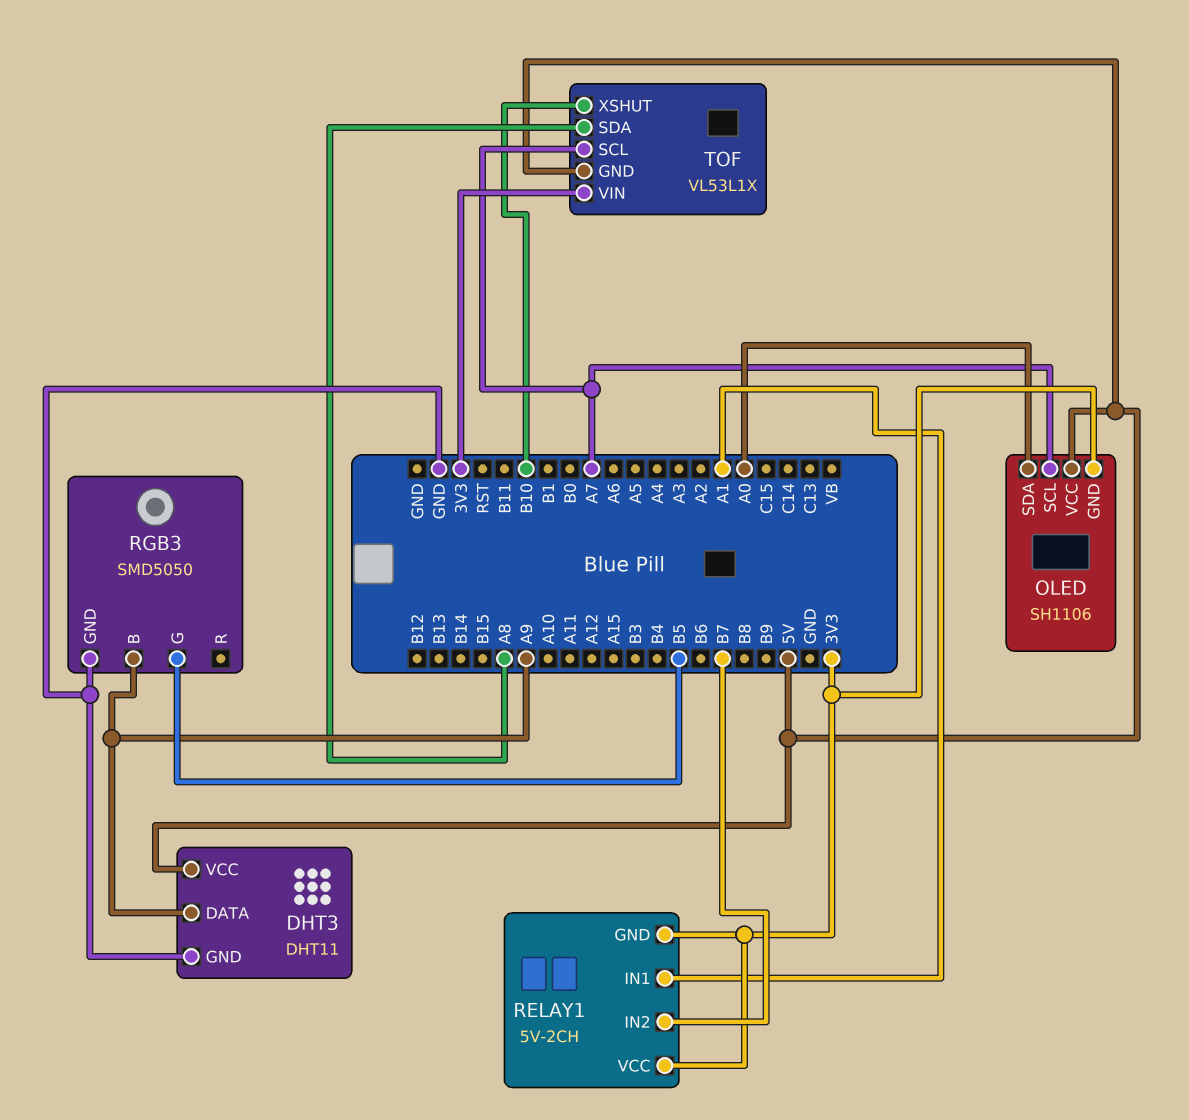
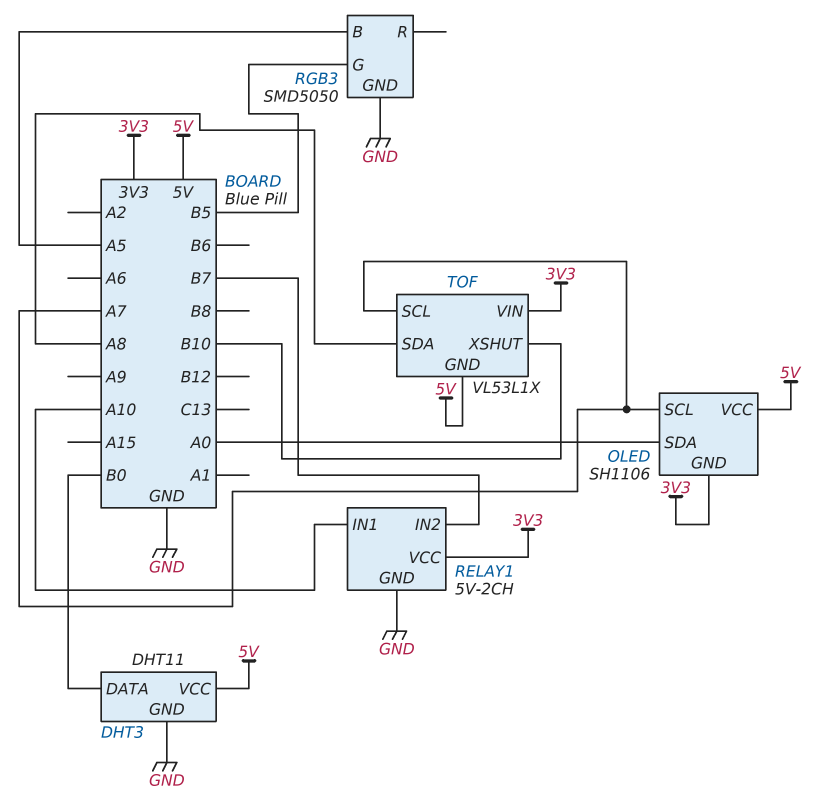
DHT3 pin DATA: A9 -> B0
RELAY1 pin GND: 3V3 -> GND
RELAY1 pin IN1: A1 -> A10
RGB3 pin B: A9 -> A5

